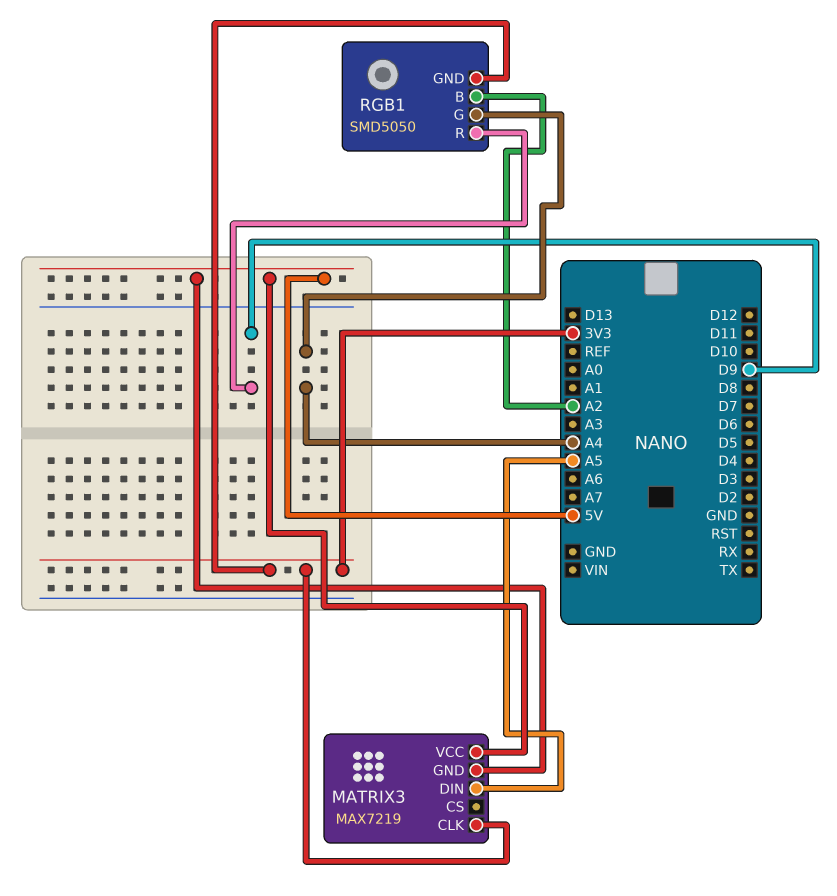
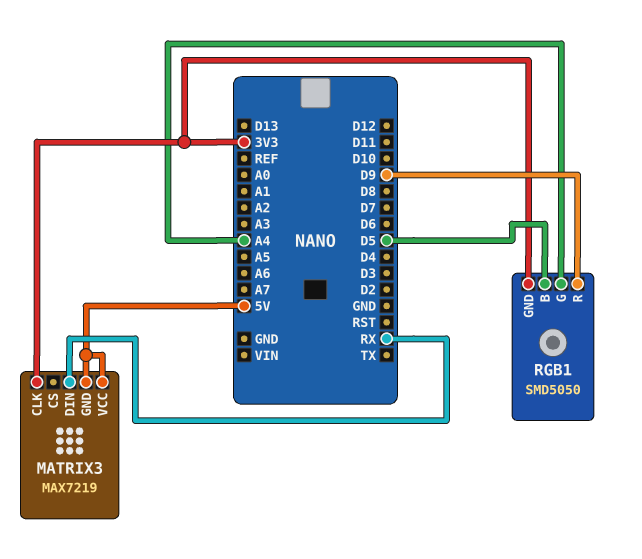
MATRIX3 pin DIN: A5 -> RX
RGB1 pin B: A2 -> D5

